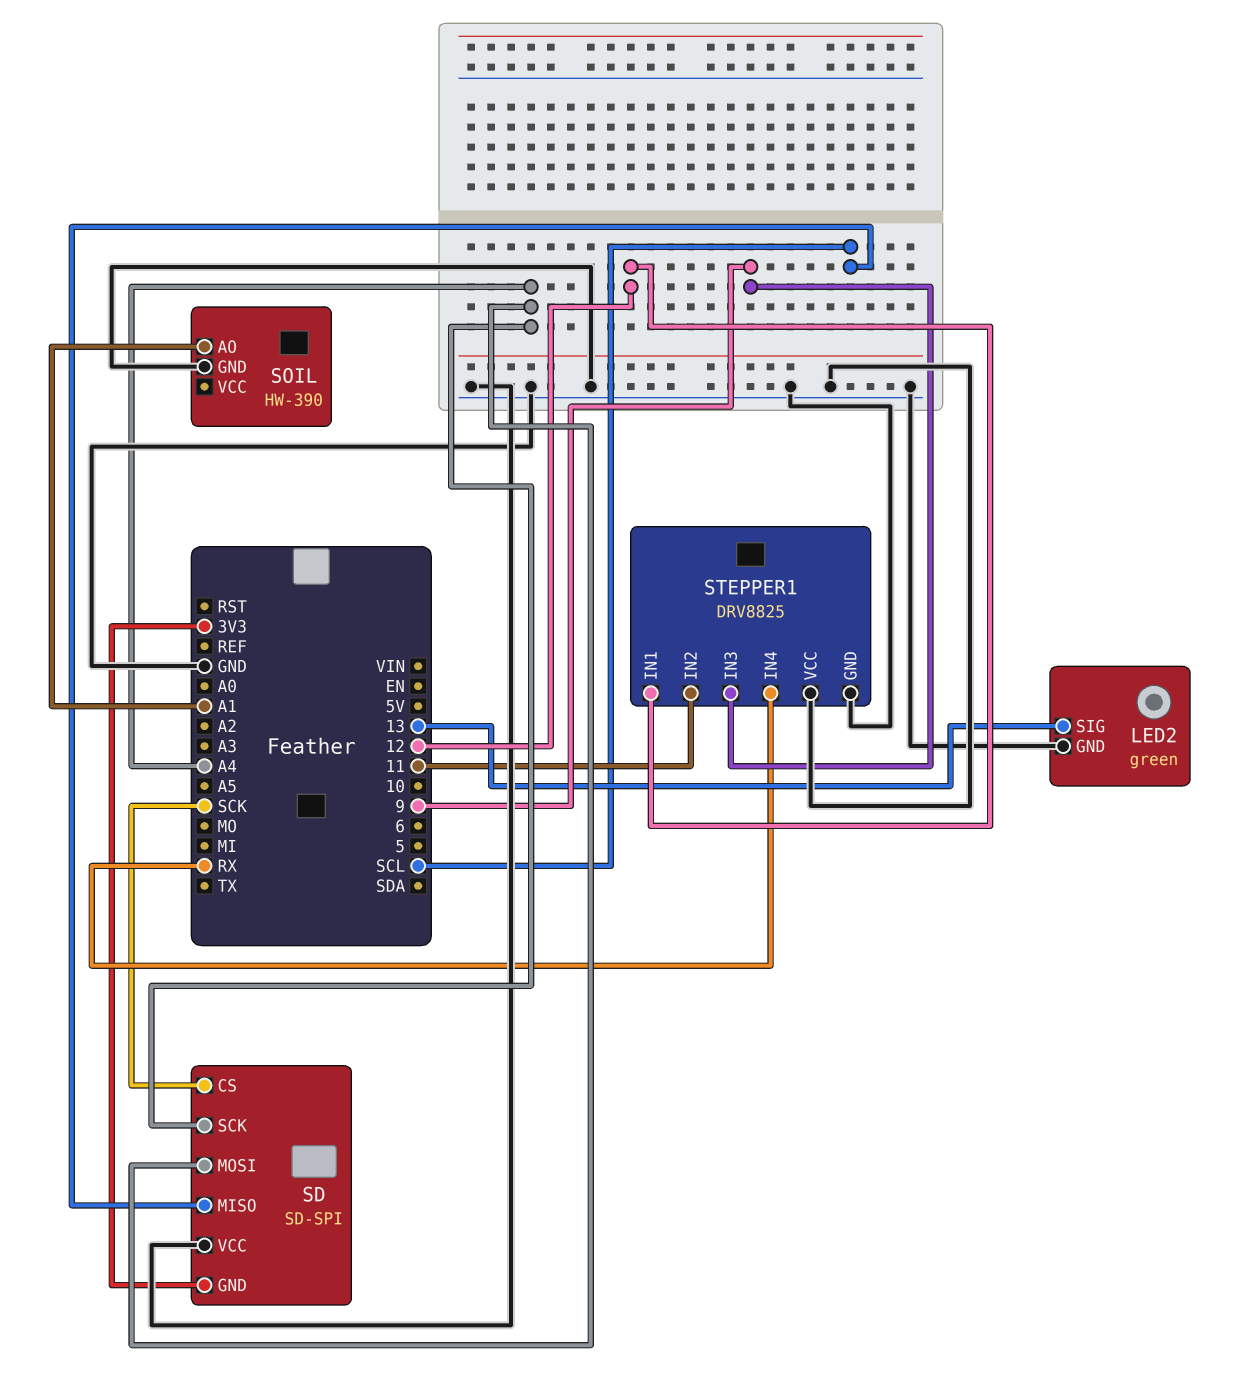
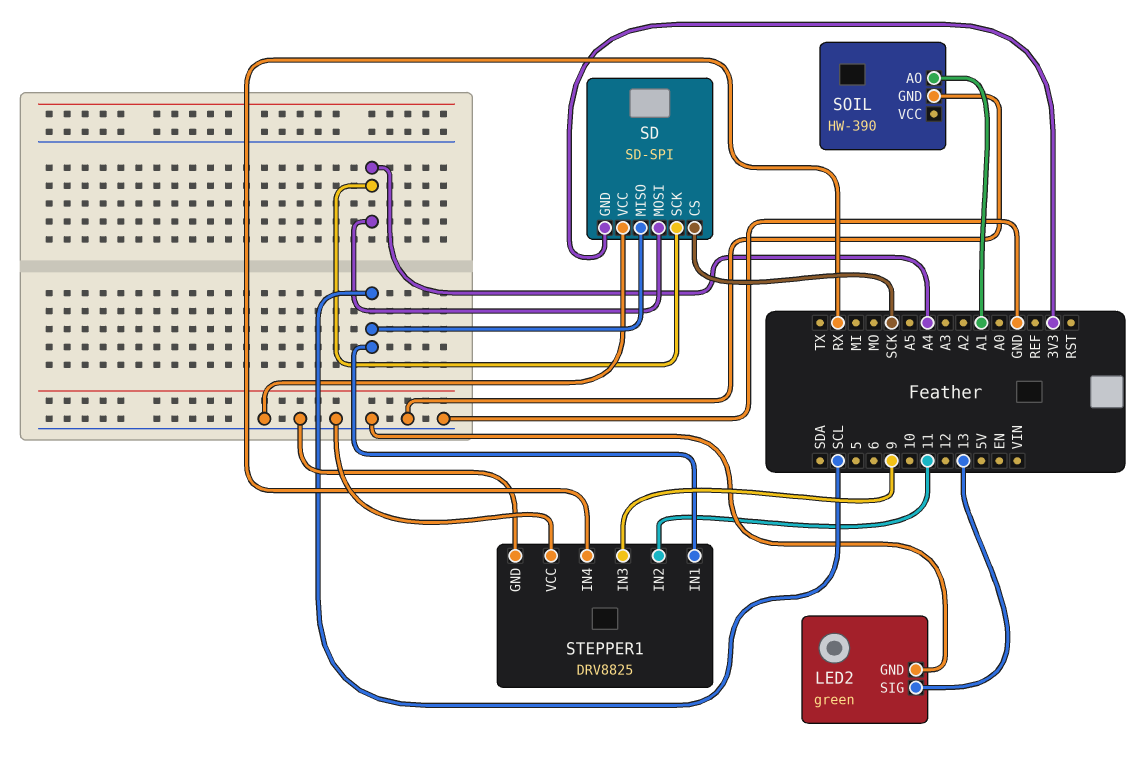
STEPPER1 pin IN1: 12 -> SCL

